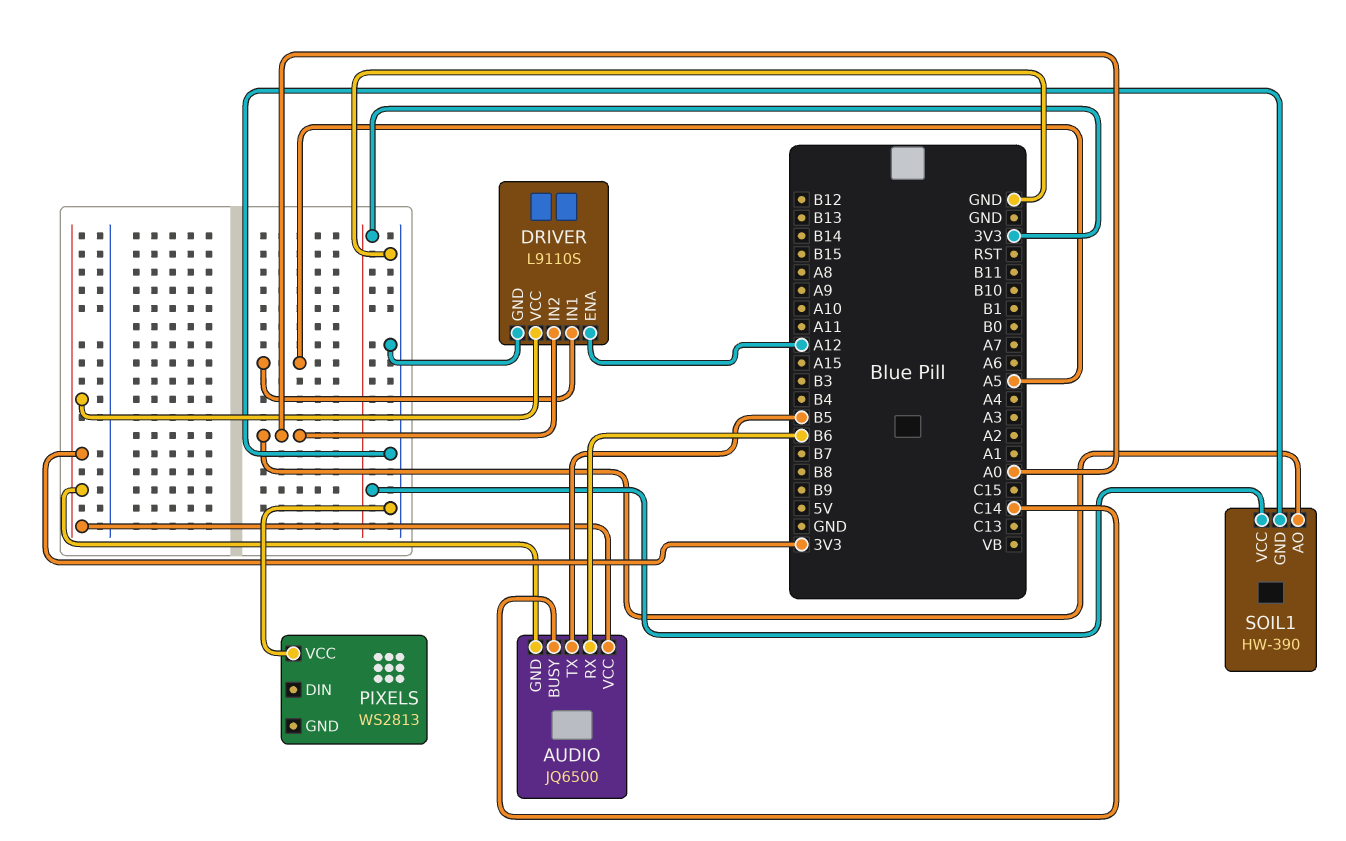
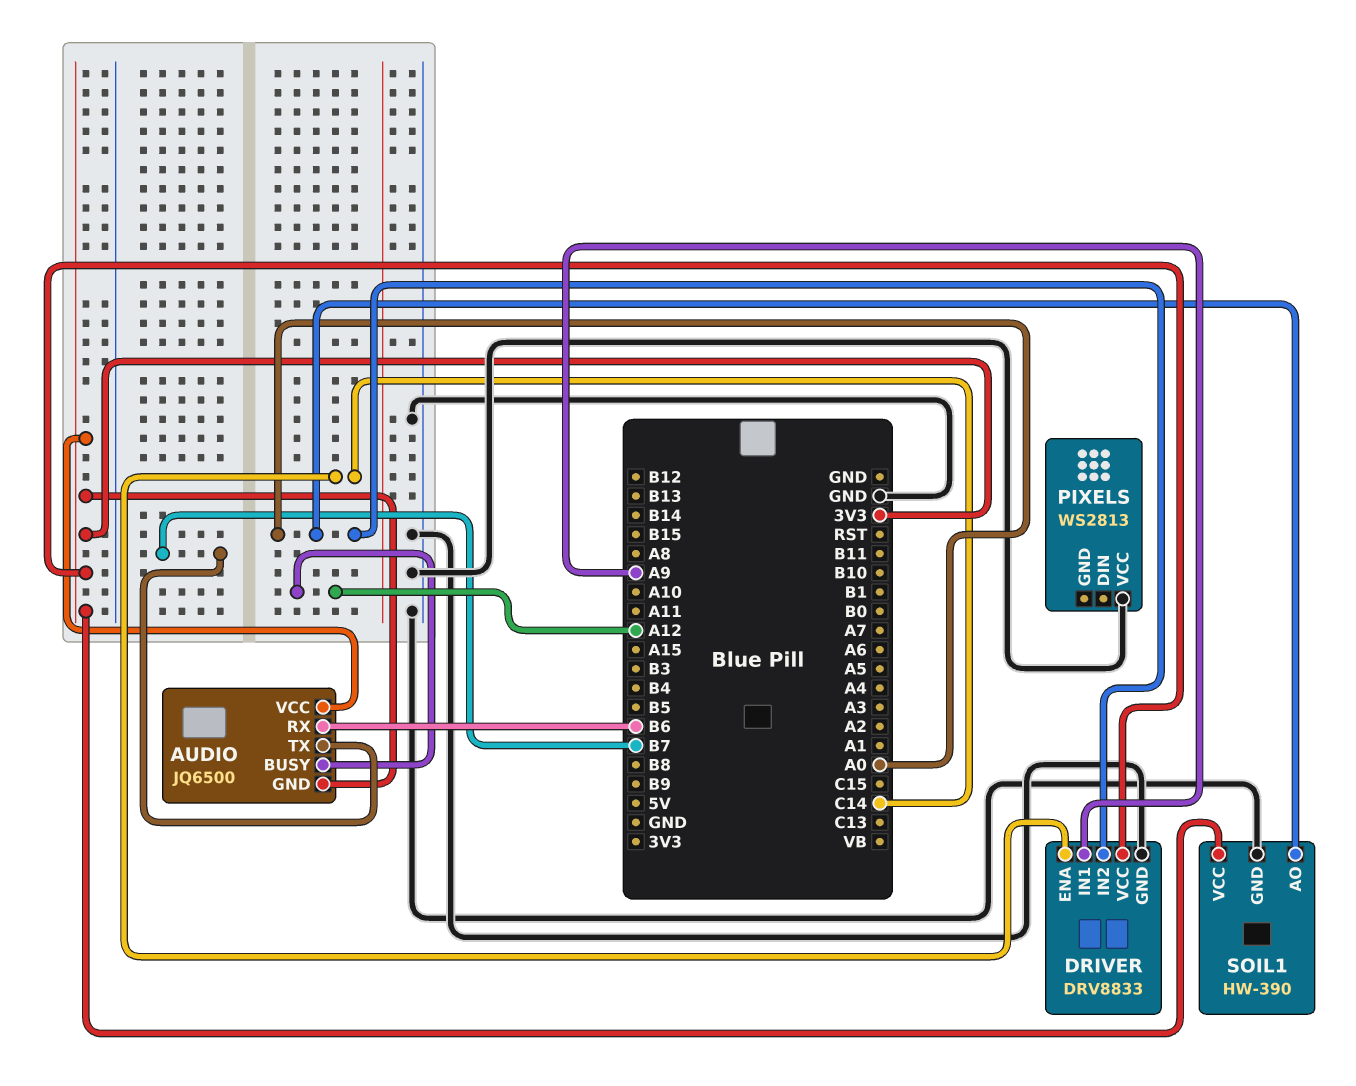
AUDIO pin BUSY: C14 -> A12
AUDIO pin TX: B5 -> B7
DRIVER: L9110S -> DRV8833
DRIVER pin ENA: A12 -> C14
DRIVER pin IN1: A5 -> A9

